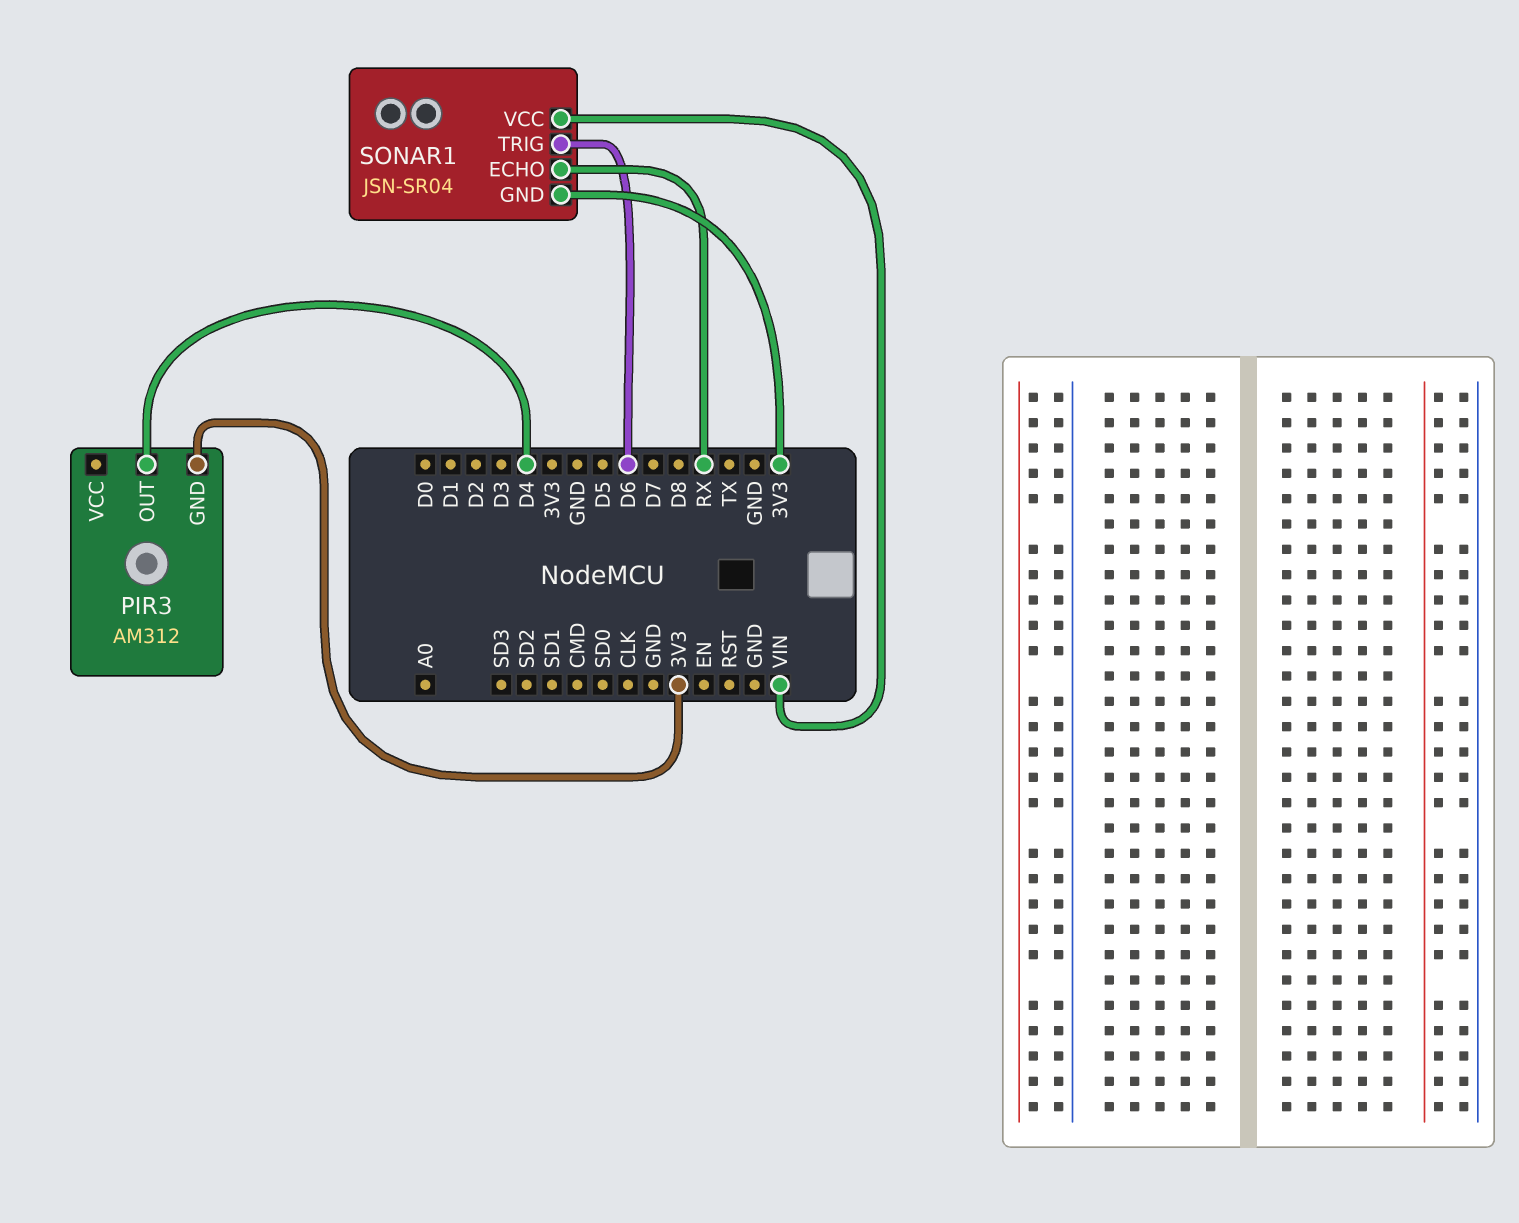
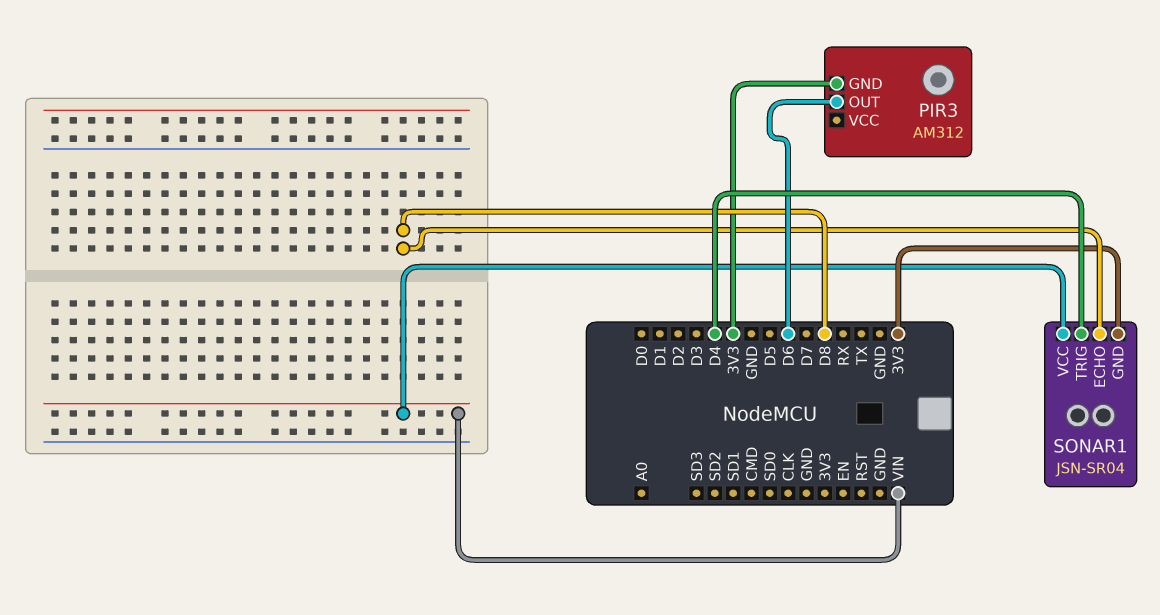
PIR3 pin OUT: D4 -> D6
SONAR1 pin ECHO: RX -> D8
SONAR1 pin TRIG: D6 -> D4

